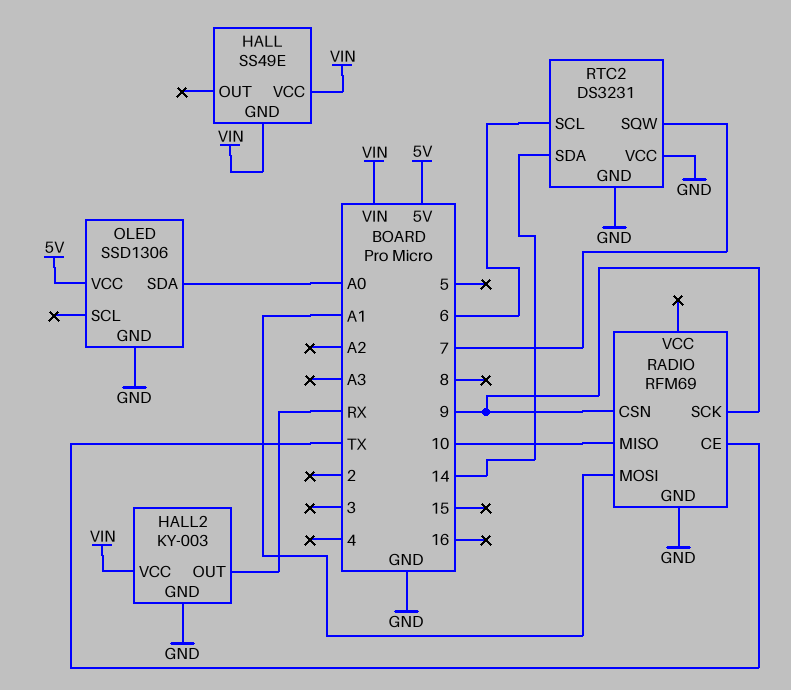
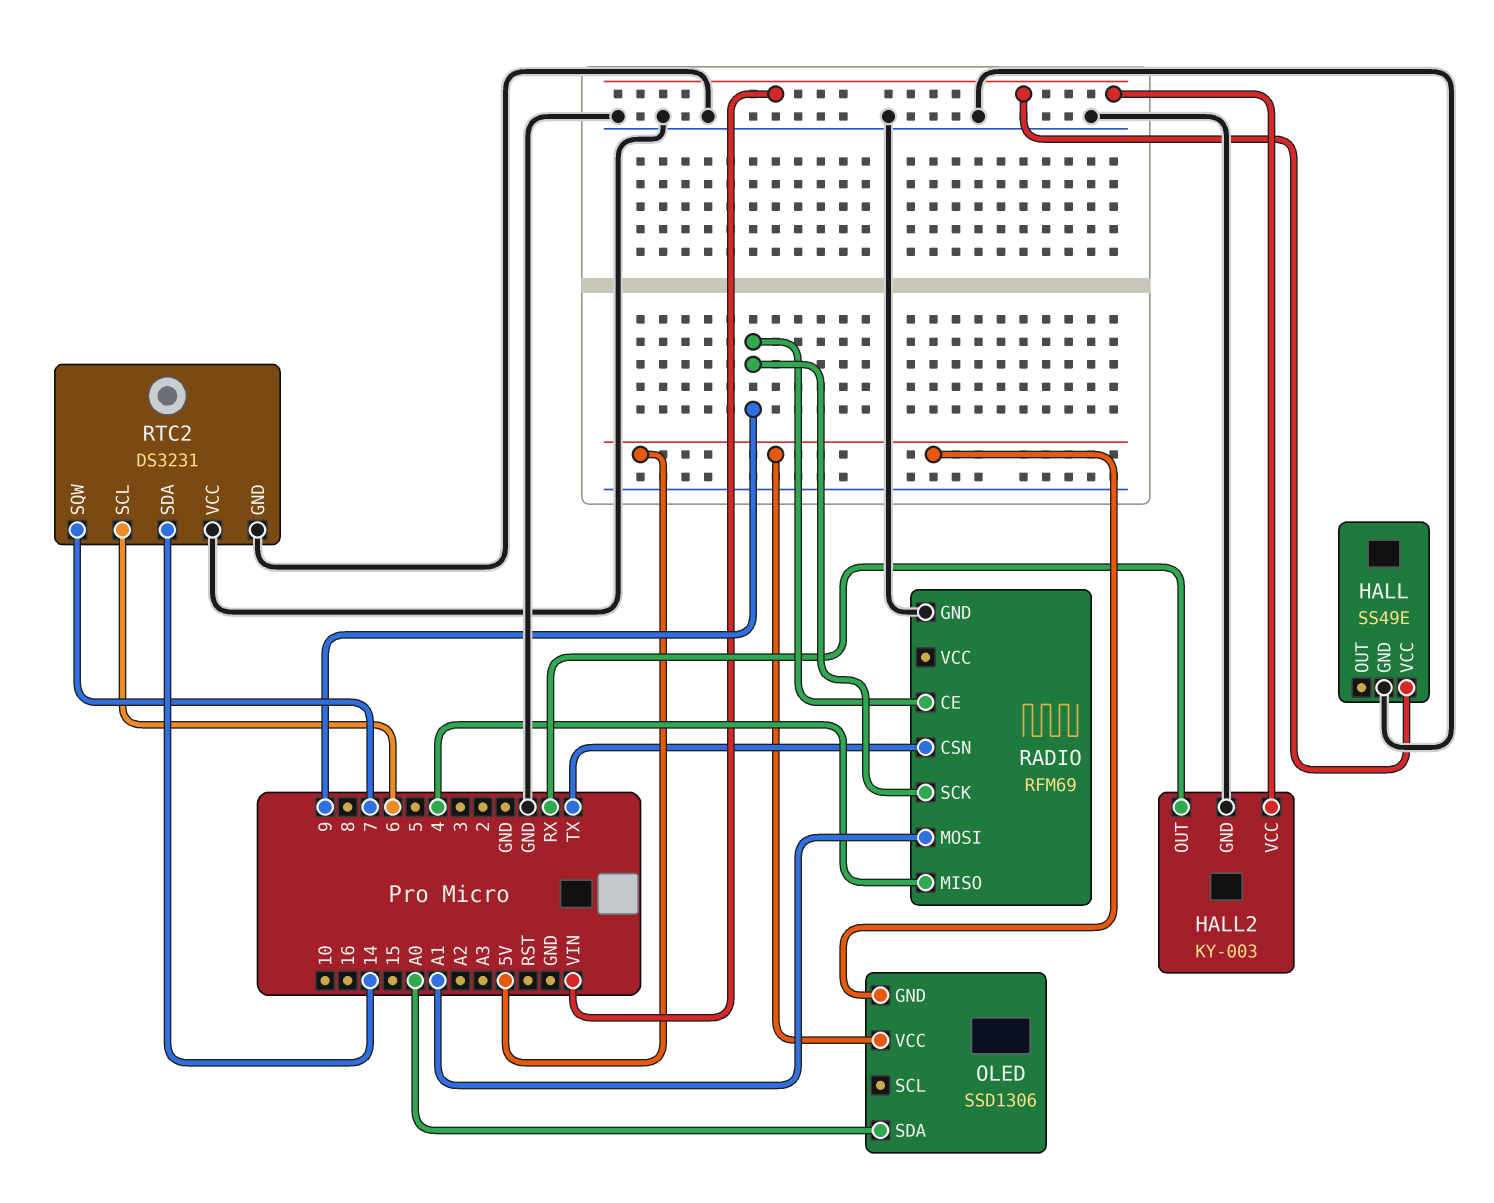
HALL pin GND: VIN -> GND
OLED pin GND: GND -> 5V
RADIO pin CE: TX -> 9
RADIO pin CSN: 9 -> TX
RADIO pin MISO: 10 -> 4

